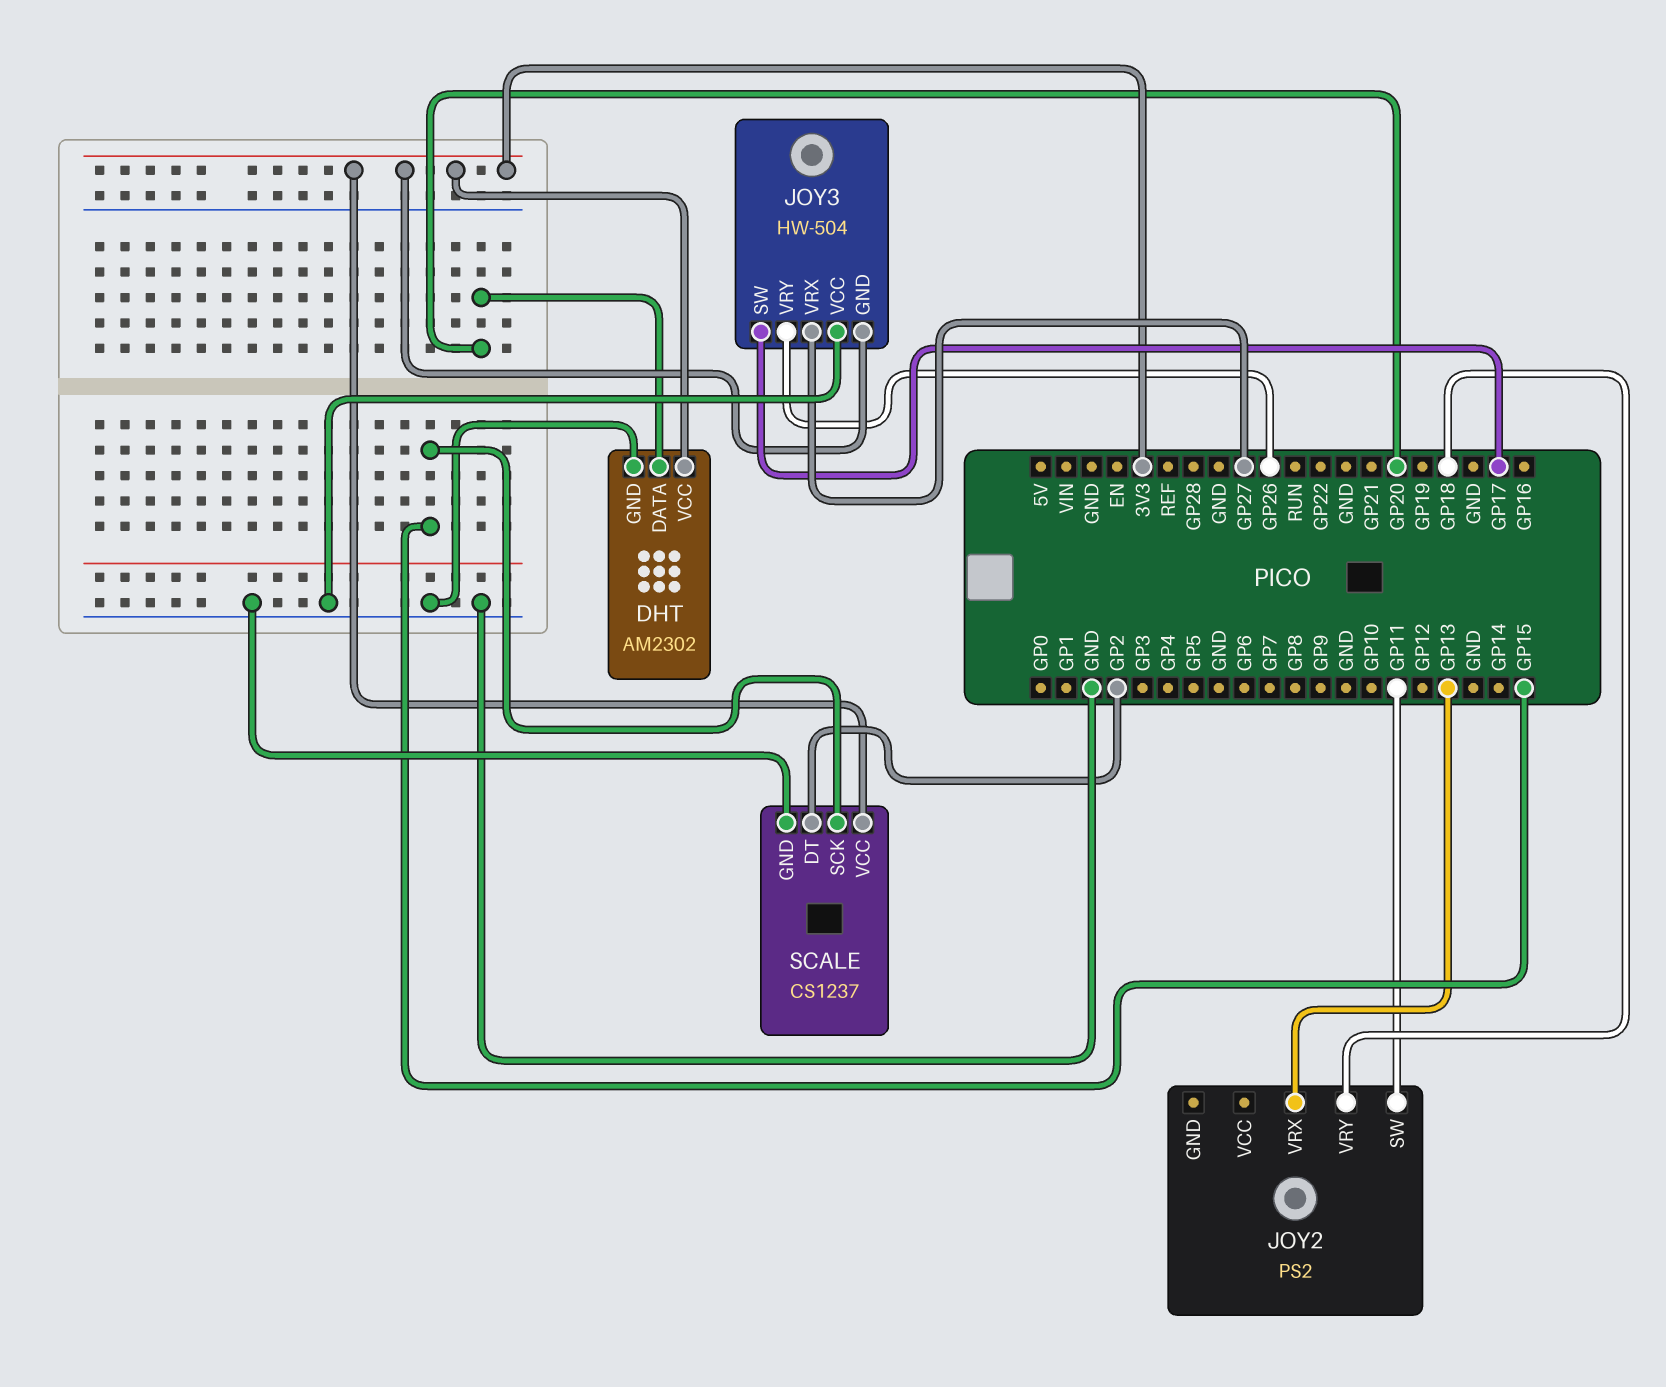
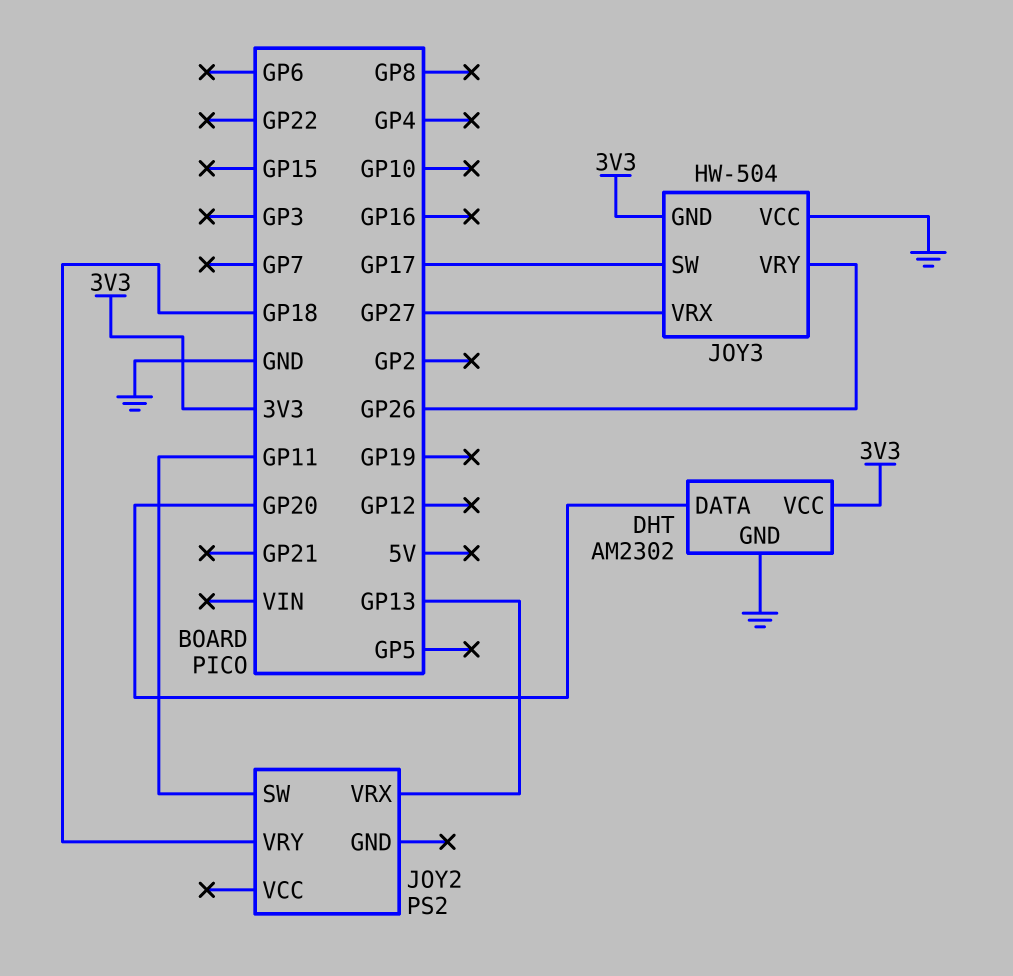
SCALE: CS1237 -> none
SCALE pin DT: GP2 -> none
SCALE pin GND: GND -> none
SCALE pin SCK: GP15 -> none
SCALE pin VCC: 3V3 -> none

